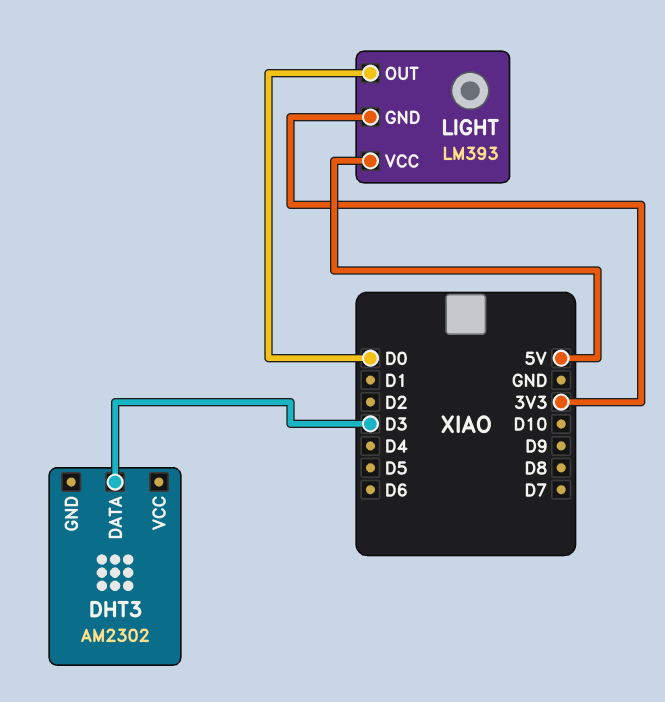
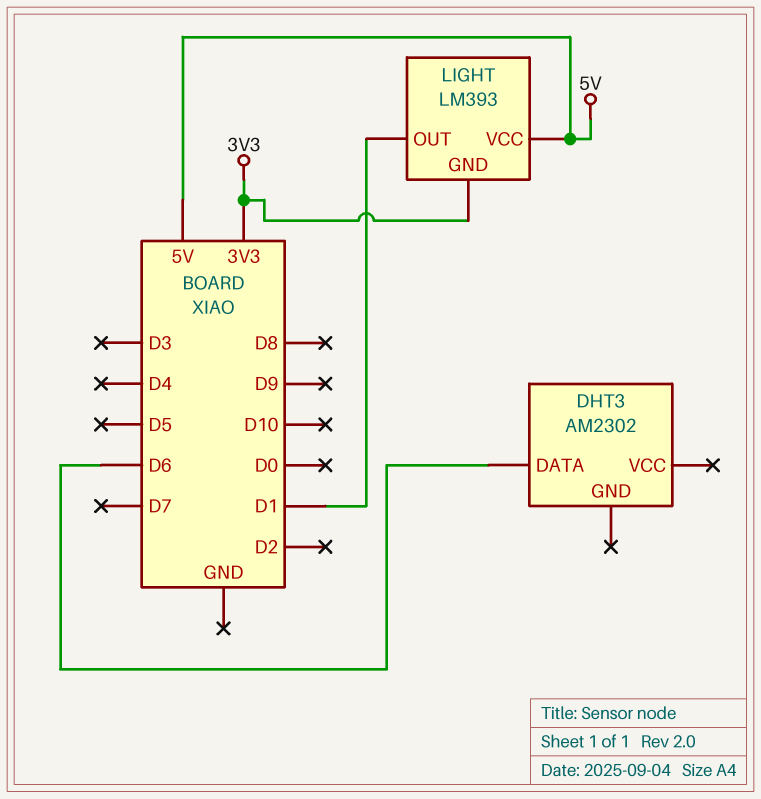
DHT3 pin DATA: D3 -> D6
LIGHT pin OUT: D0 -> D1

